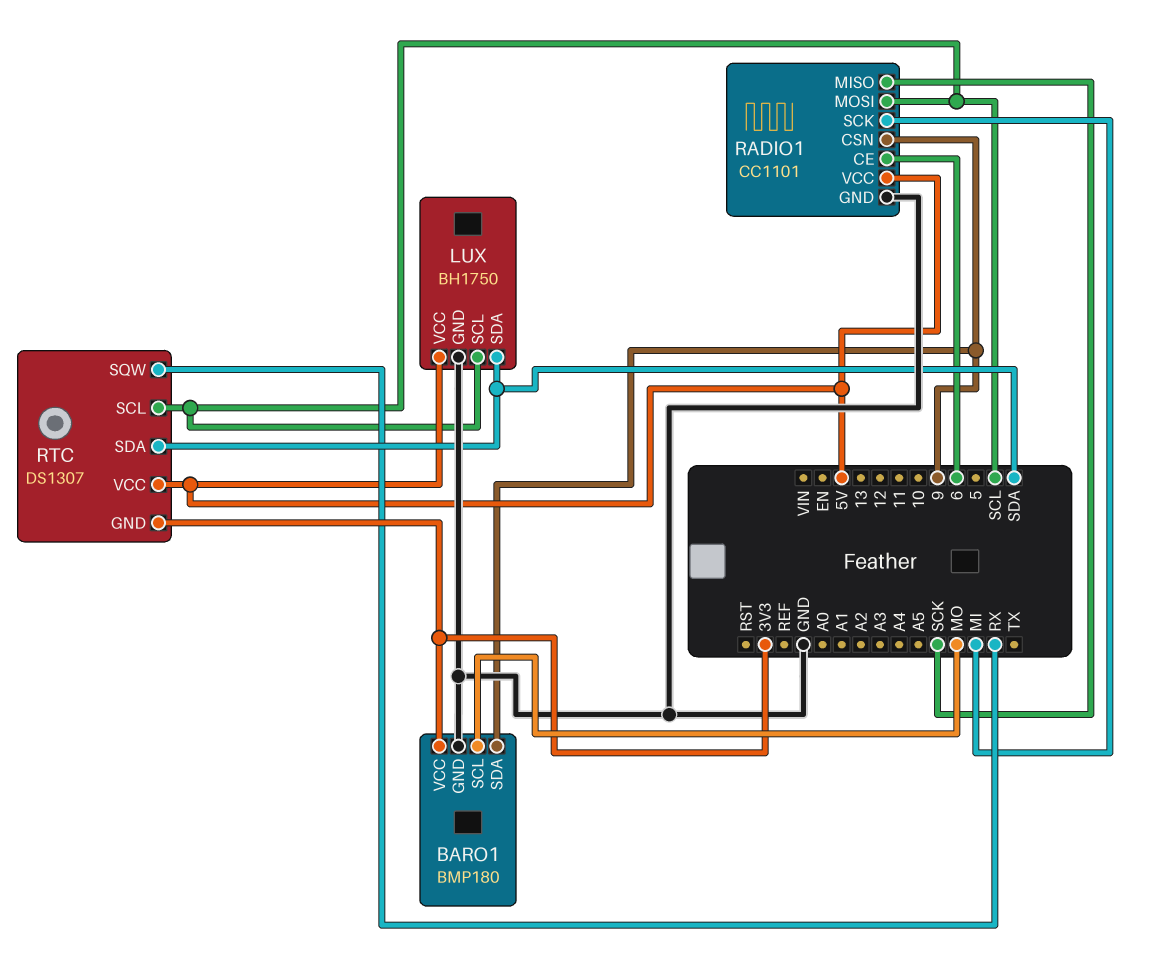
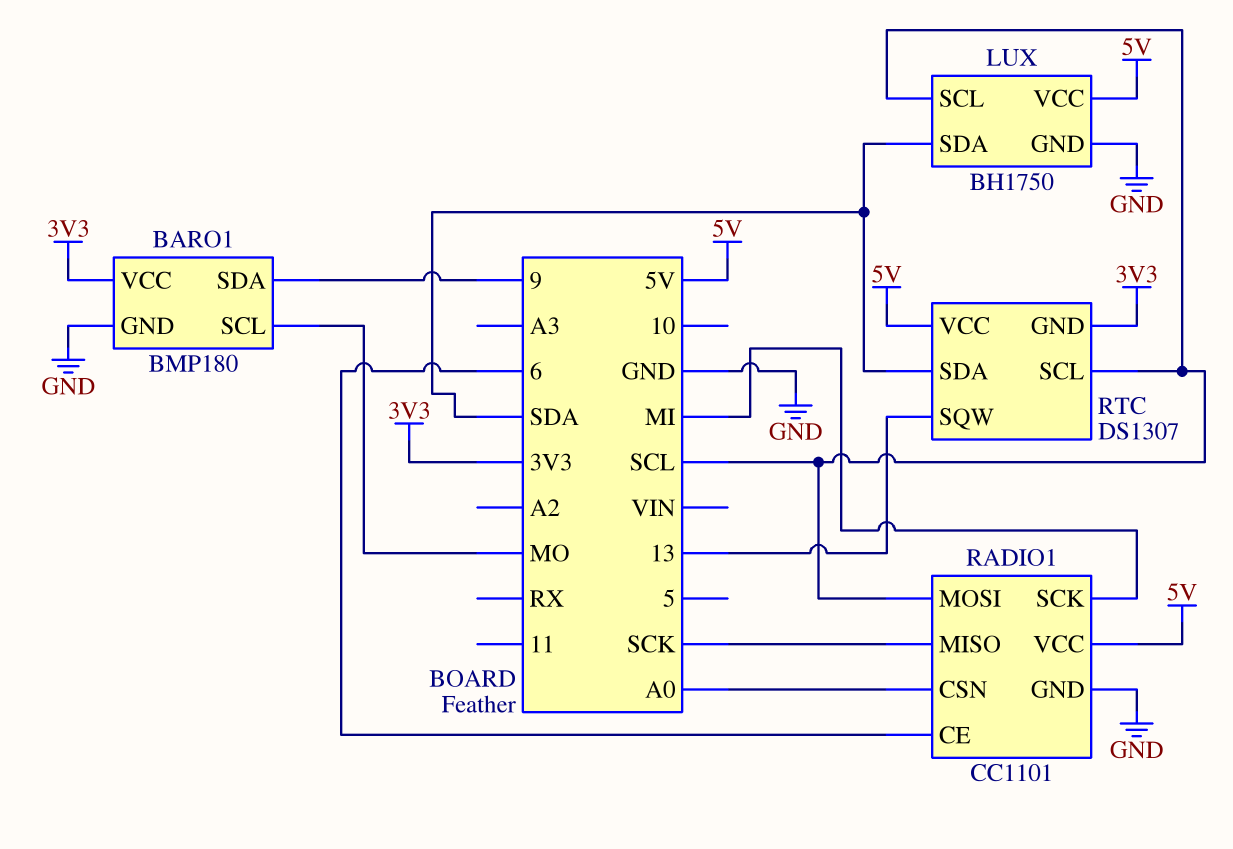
RADIO1 pin CSN: 9 -> A0
RTC pin SQW: RX -> 13

